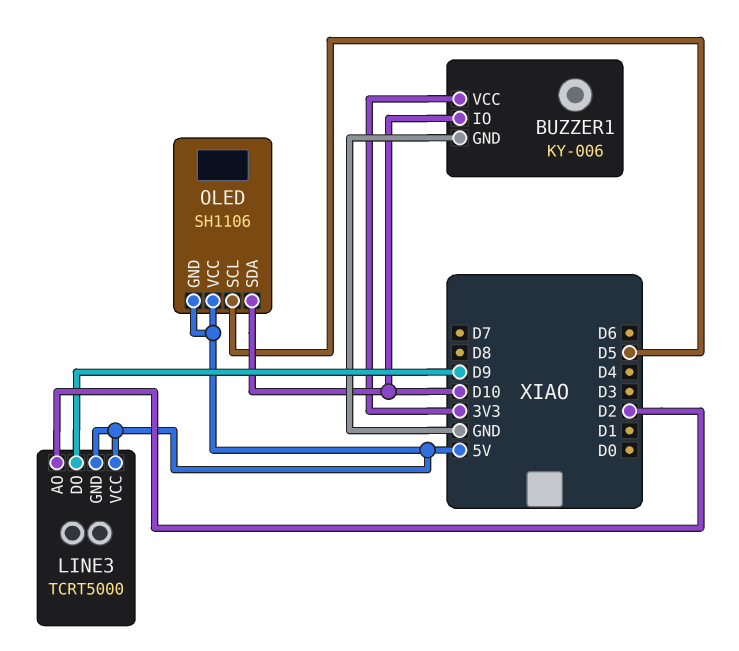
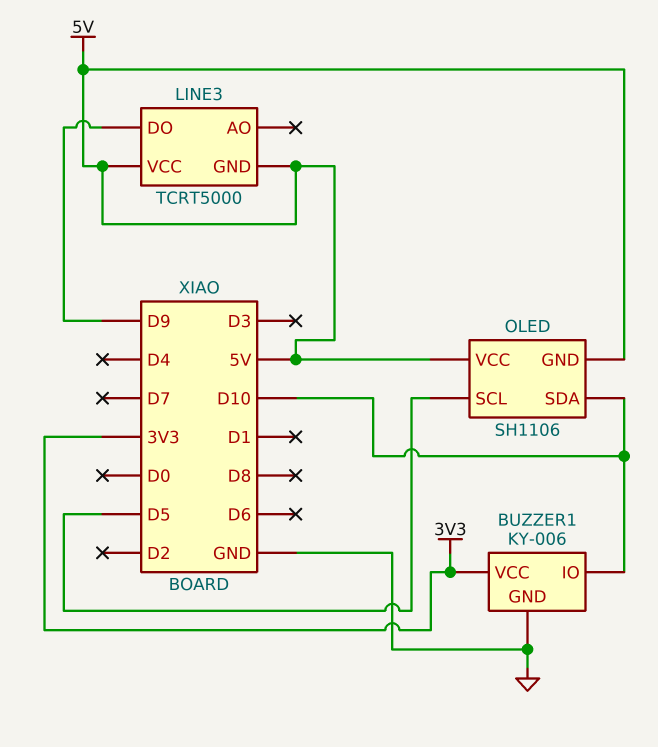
LINE3 pin AO: D2 -> none

